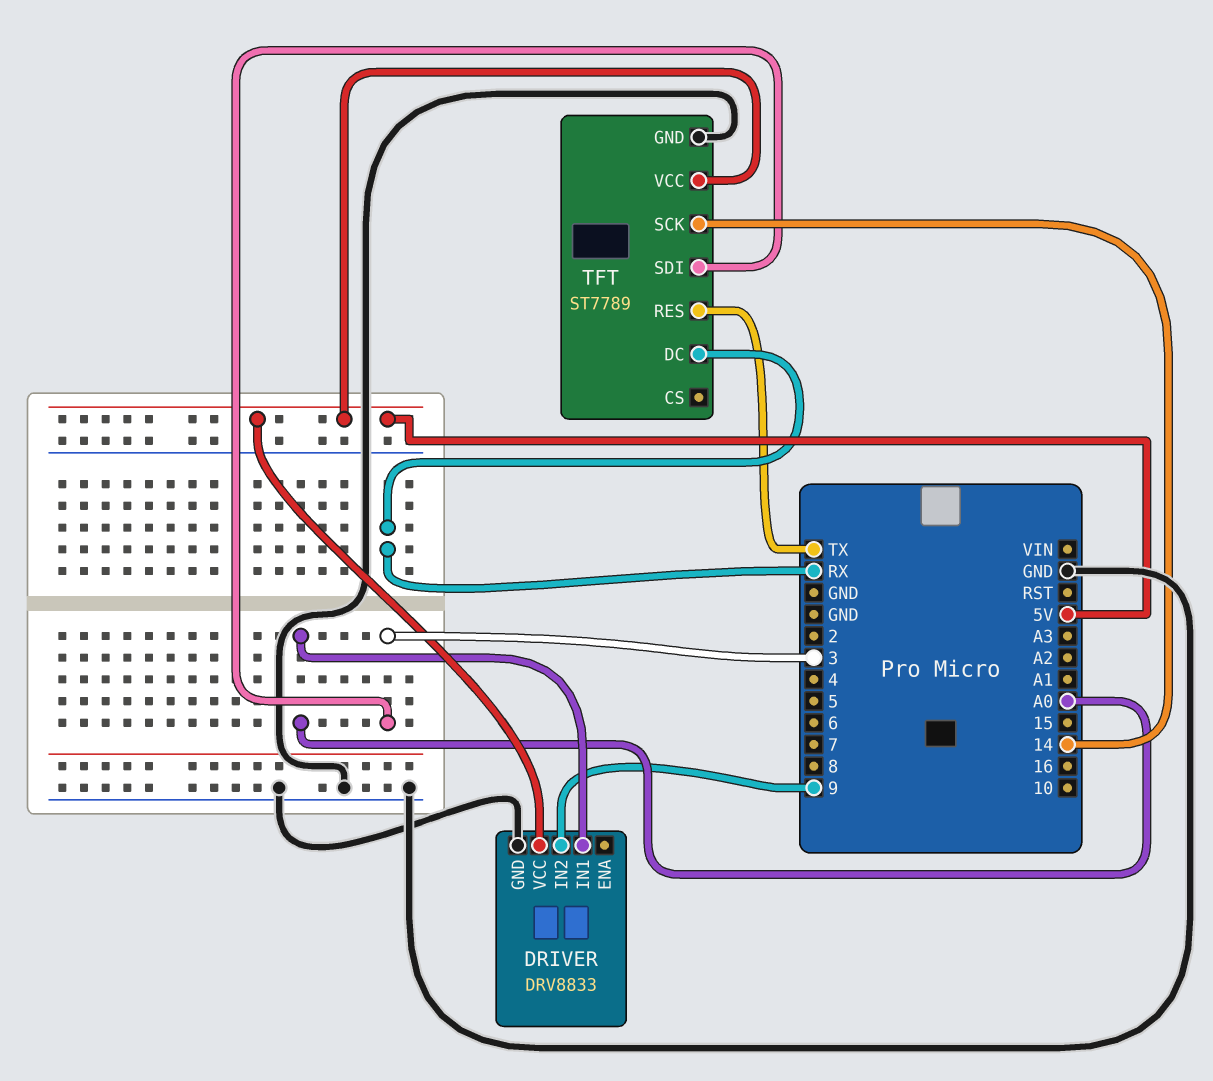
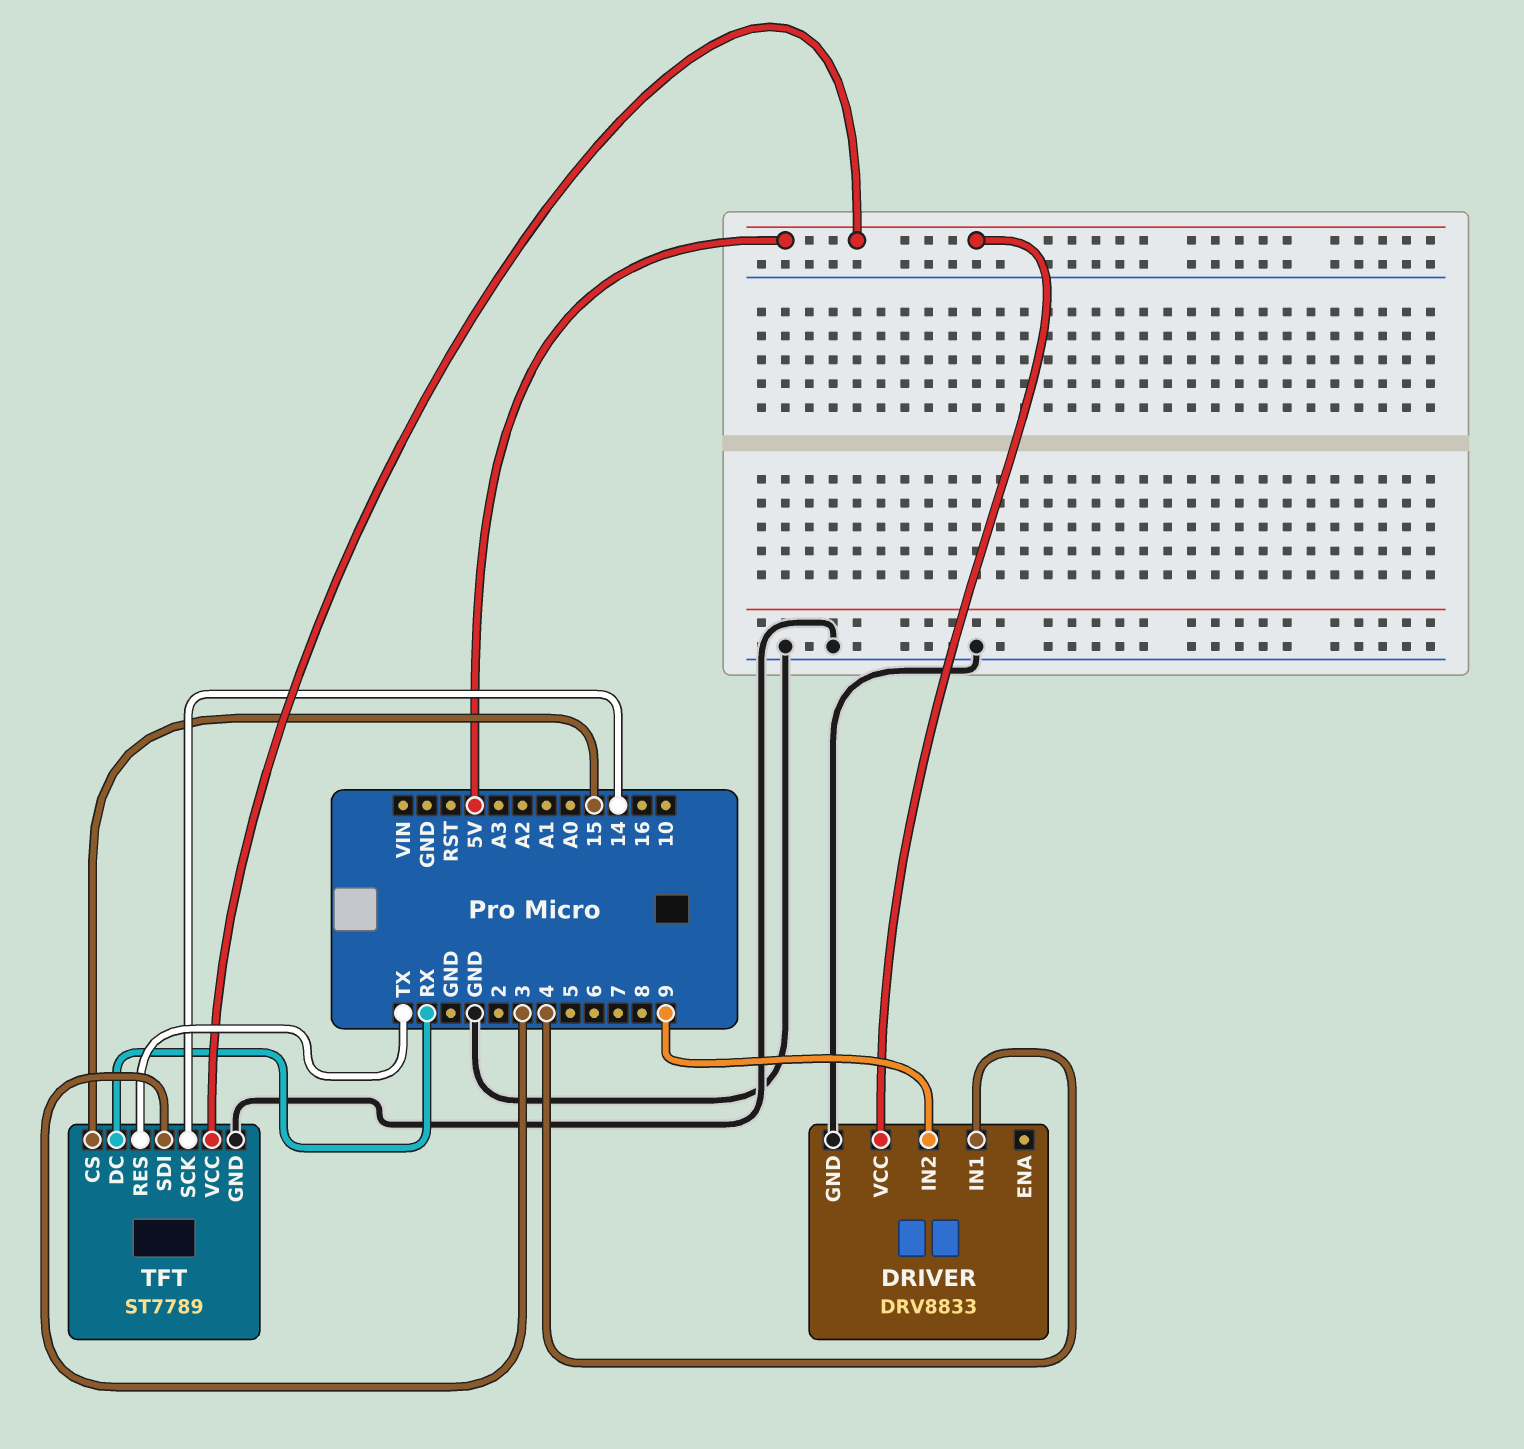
DRIVER pin IN1: A0 -> 4
TFT pin CS: none -> 15

